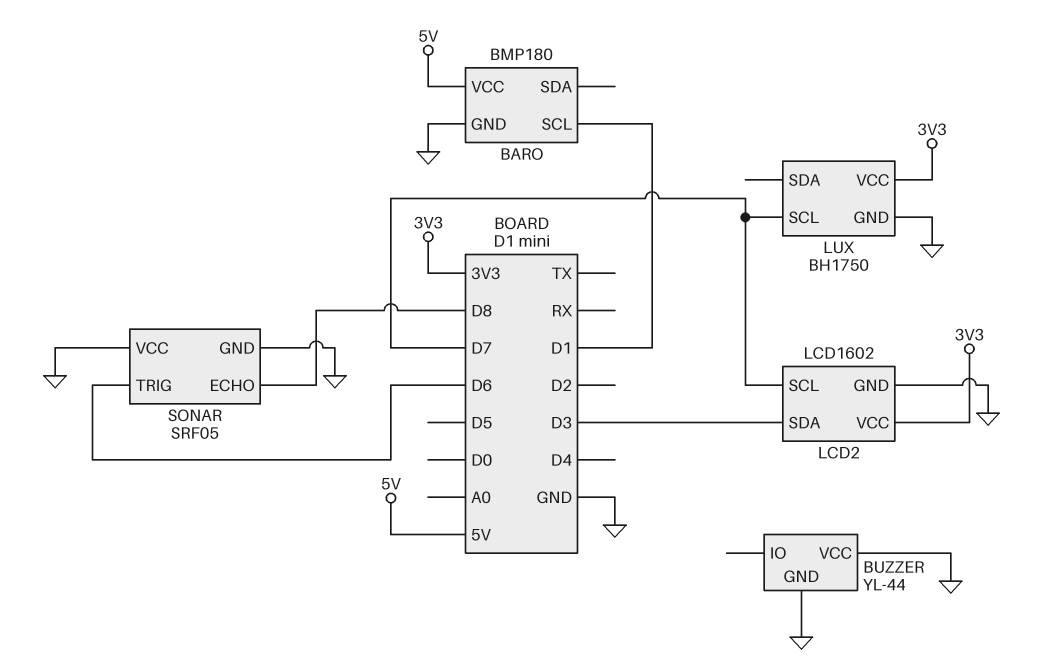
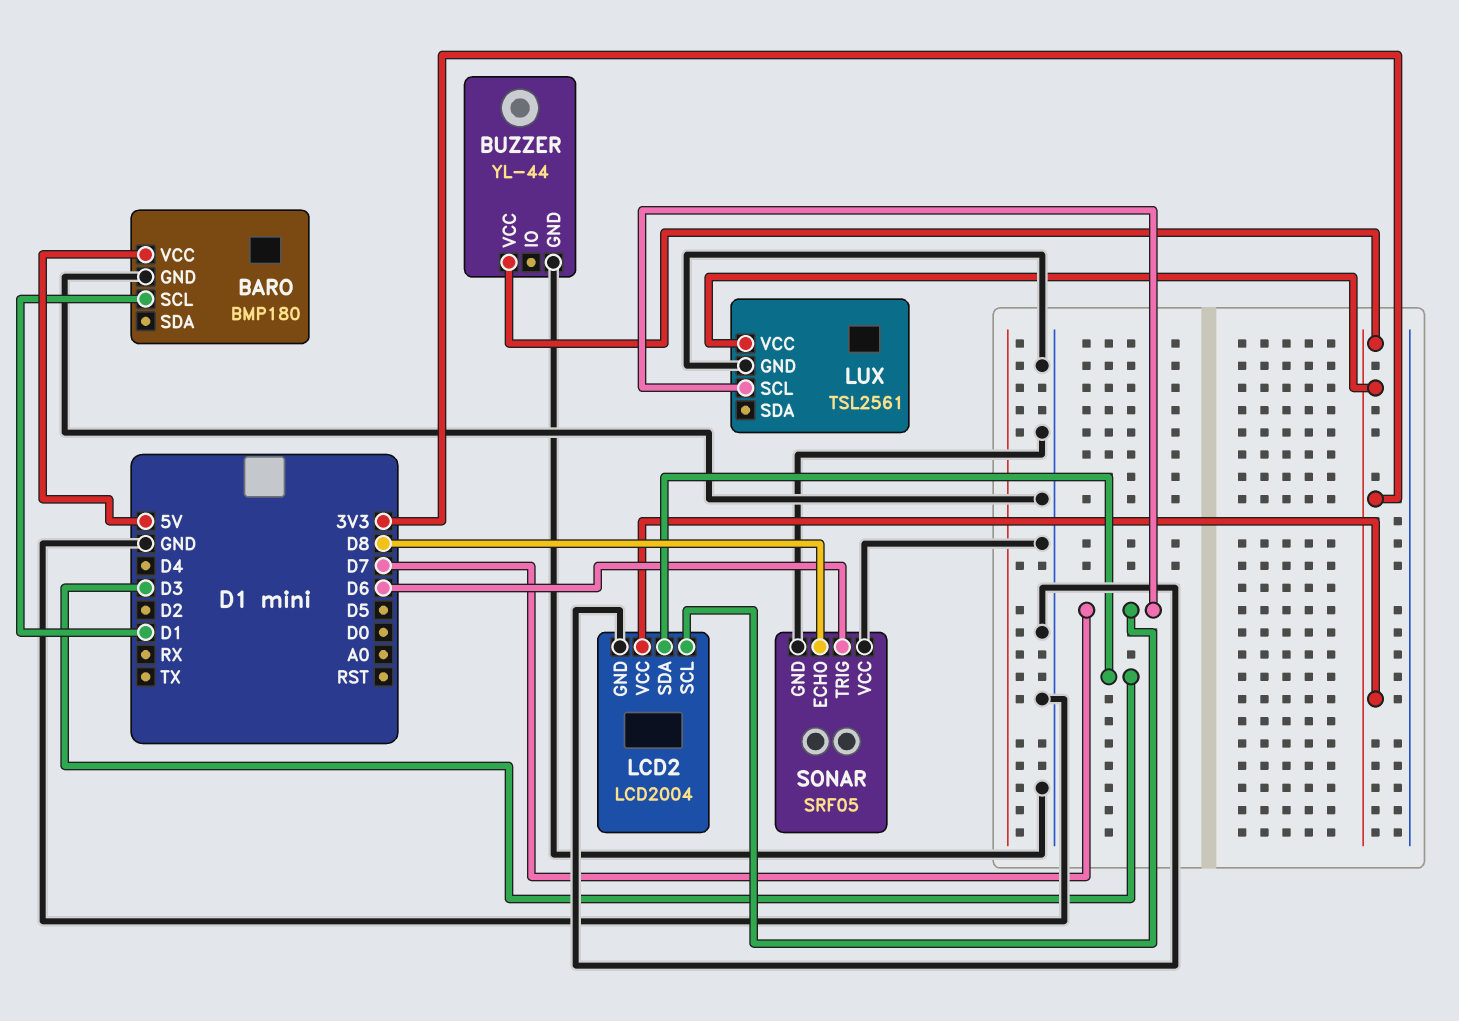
BUZZER pin VCC: GND -> 3V3
LCD2: LCD1602 -> LCD2004
LUX: BH1750 -> TSL2561

